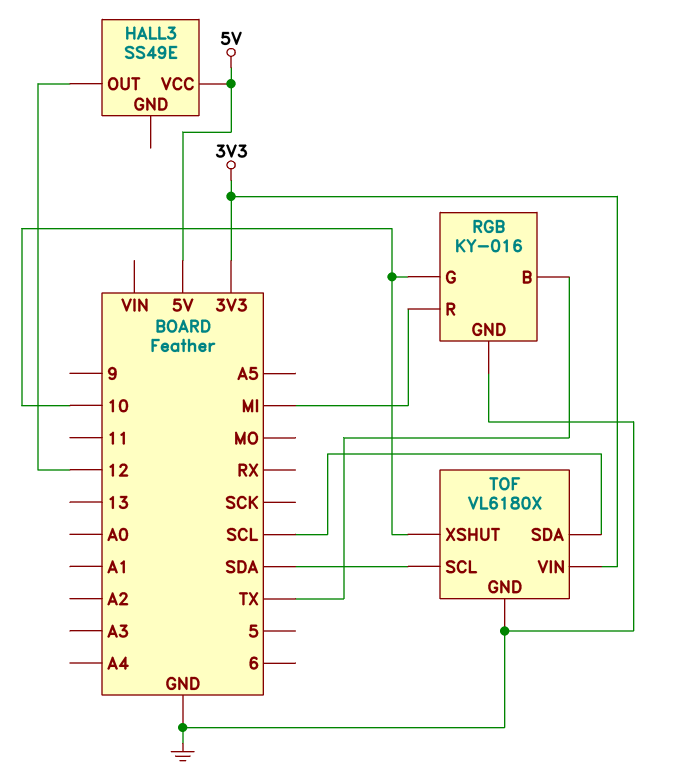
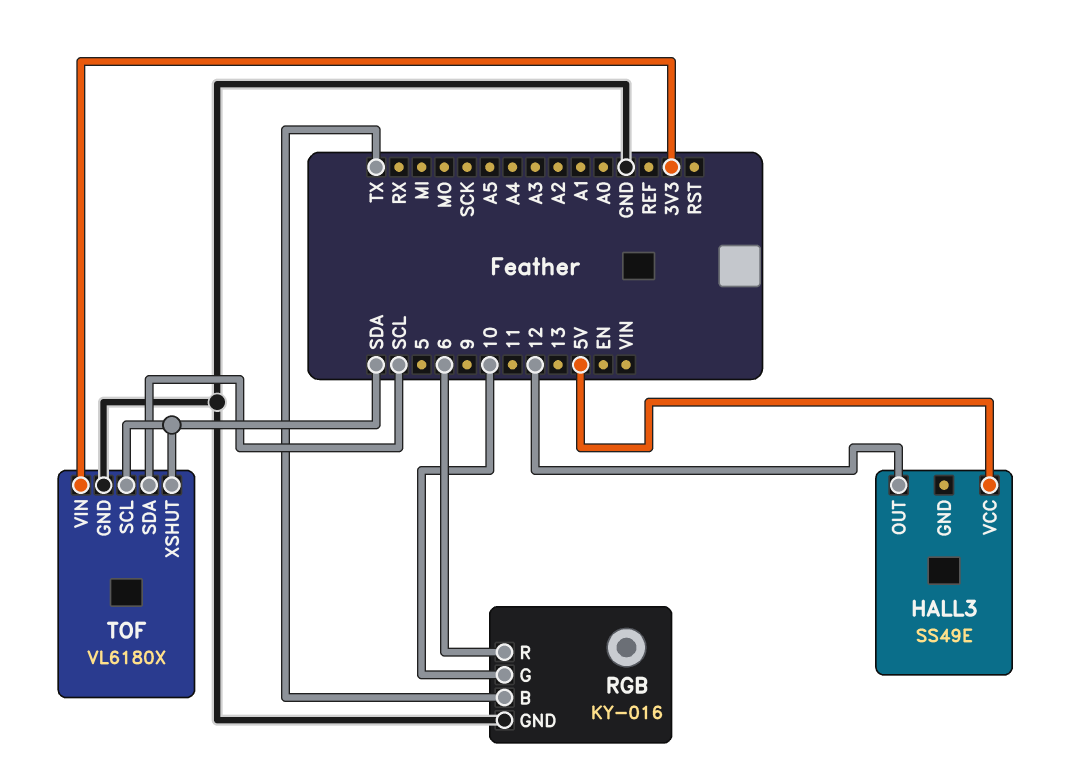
RGB pin R: MI -> 6
TOF pin XSHUT: 10 -> SDA

